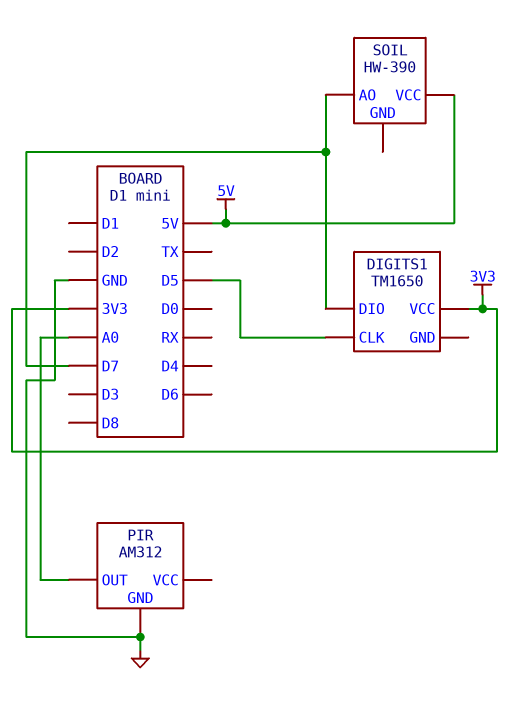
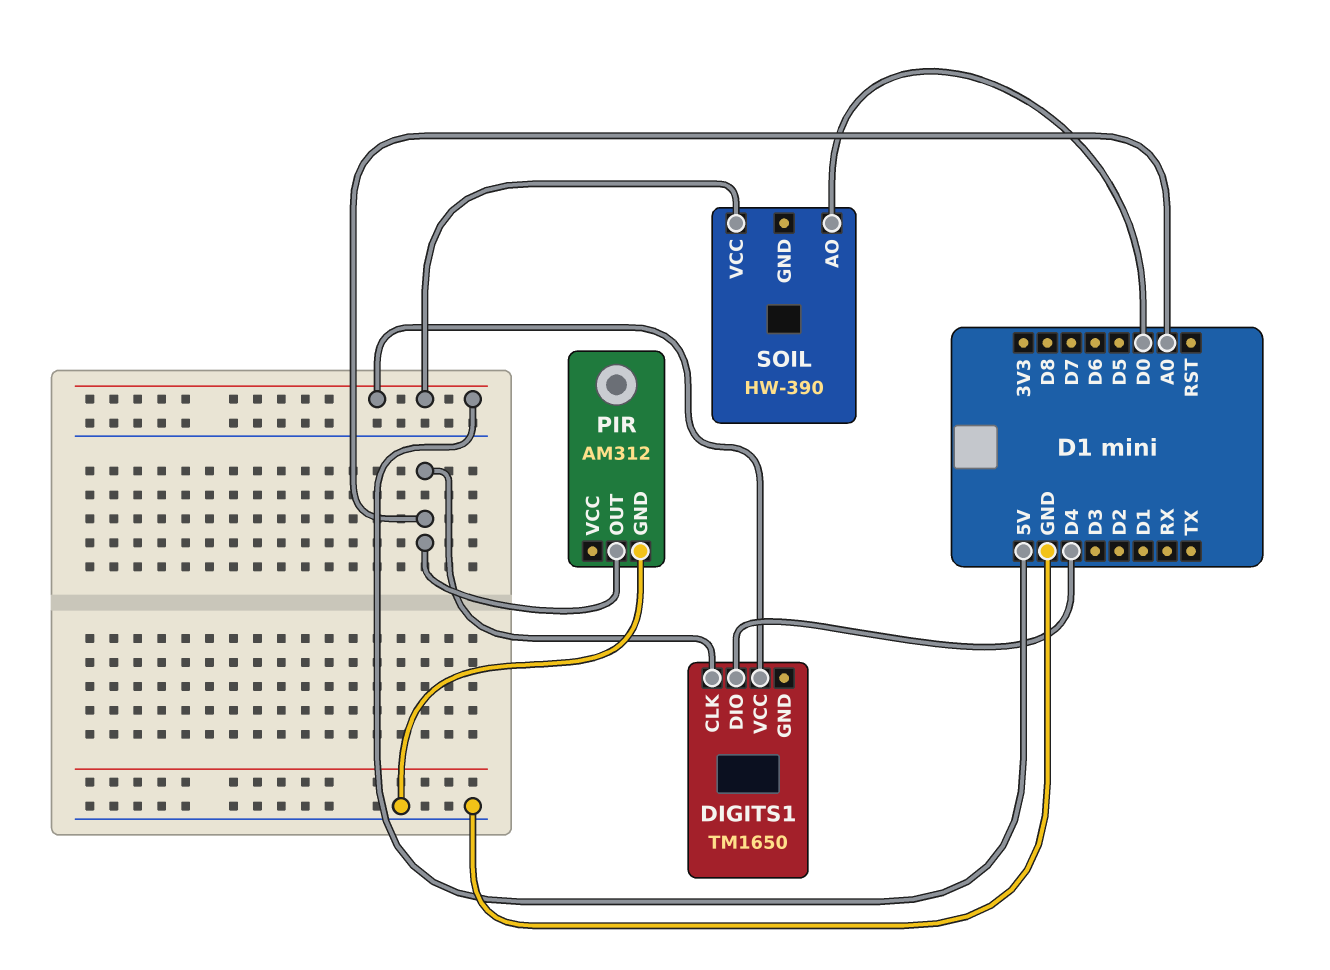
DIGITS1 pin CLK: D5 -> A0
DIGITS1 pin DIO: D7 -> D4
DIGITS1 pin VCC: 3V3 -> 5V
SOIL pin AO: D7 -> D0

